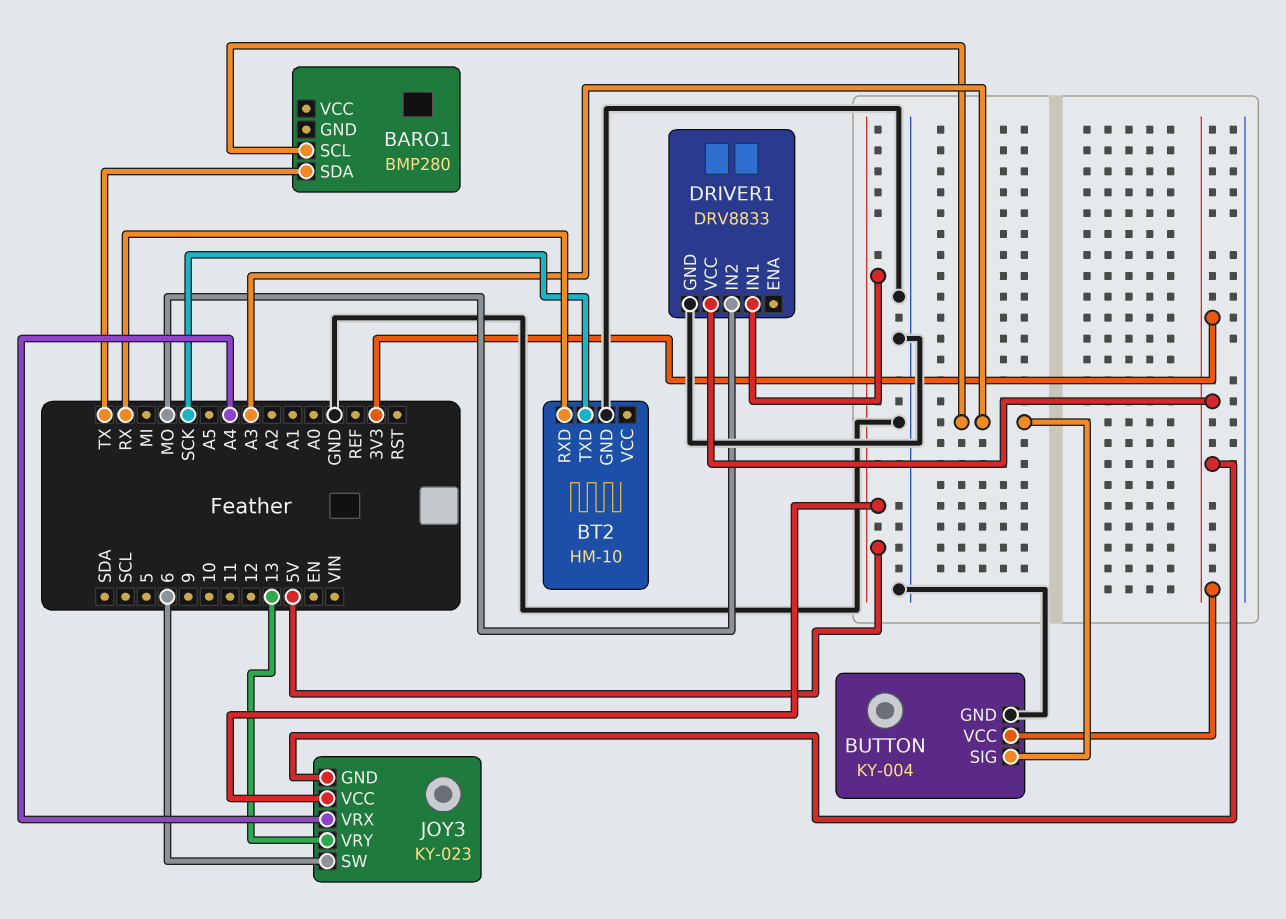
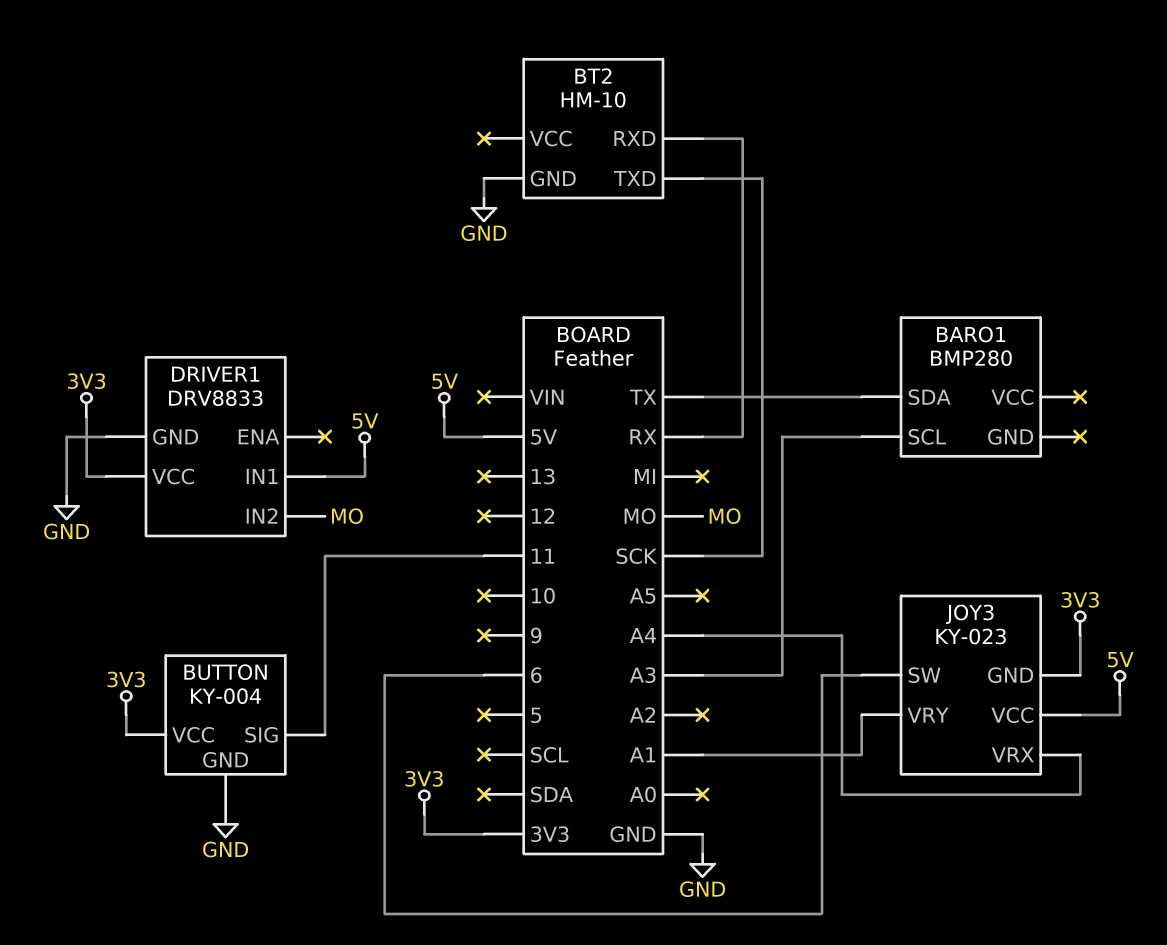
BUTTON pin SIG: A3 -> 11
JOY3 pin VRY: 13 -> A1

